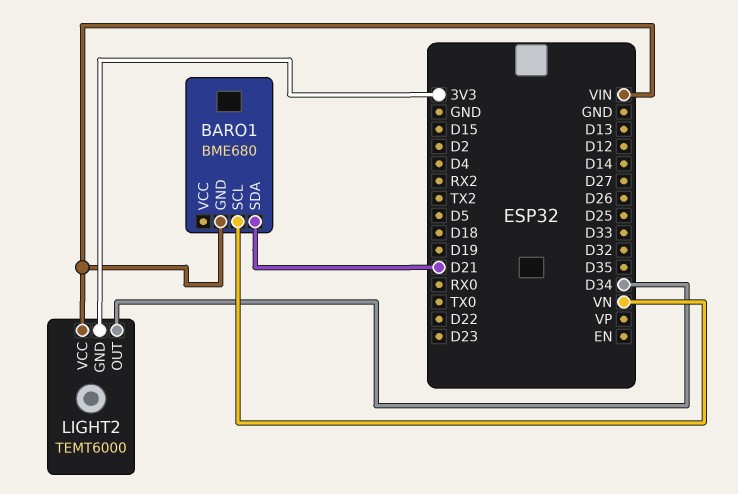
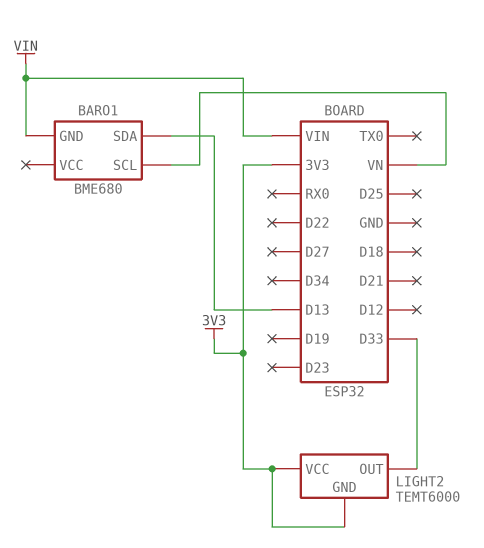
BARO1 pin SDA: D21 -> D13
LIGHT2 pin OUT: D34 -> D33
LIGHT2 pin VCC: VIN -> 3V3

